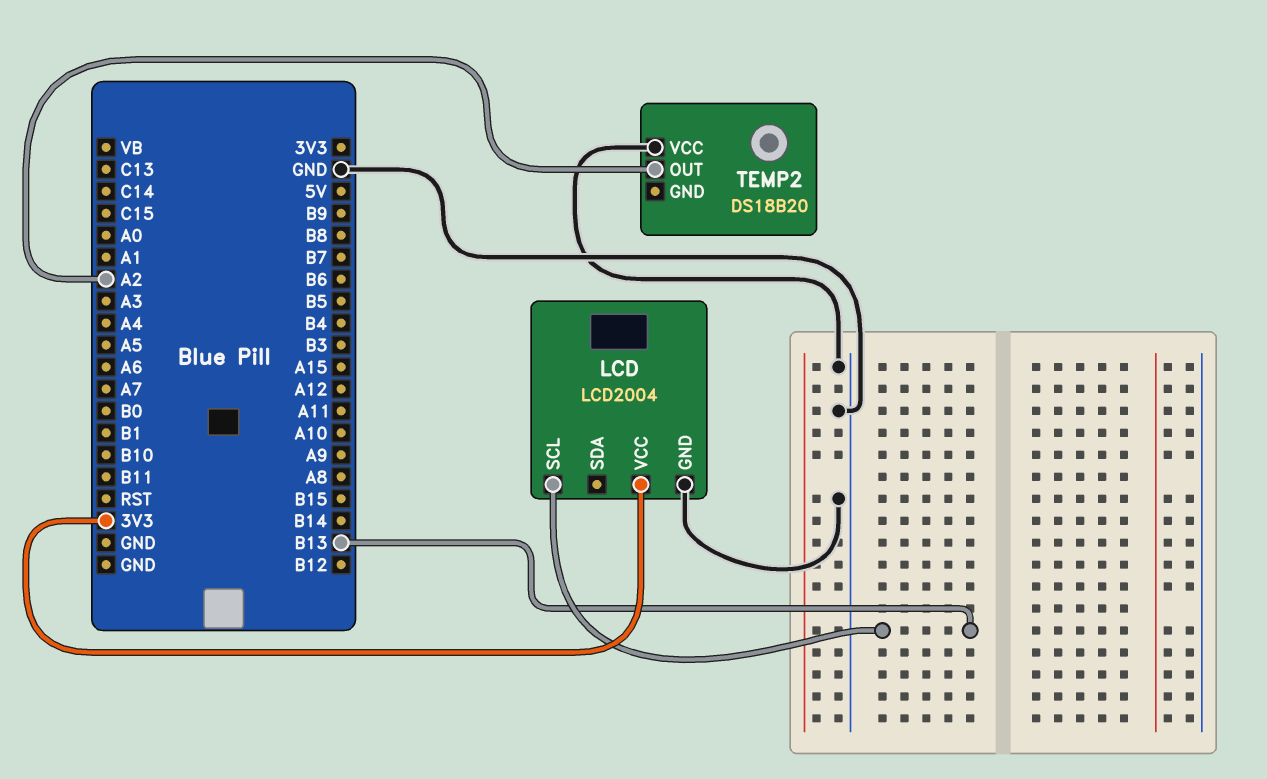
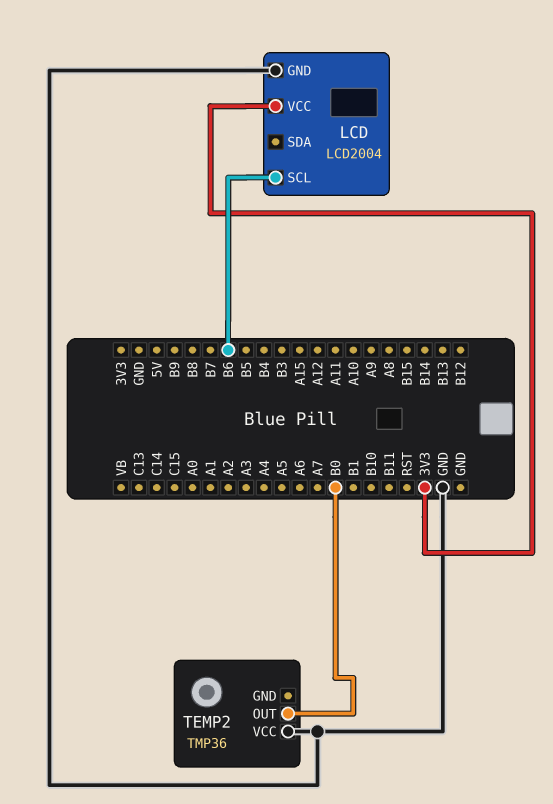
LCD pin SCL: B13 -> B6
TEMP2: DS18B20 -> TMP36
TEMP2 pin OUT: A2 -> B0

